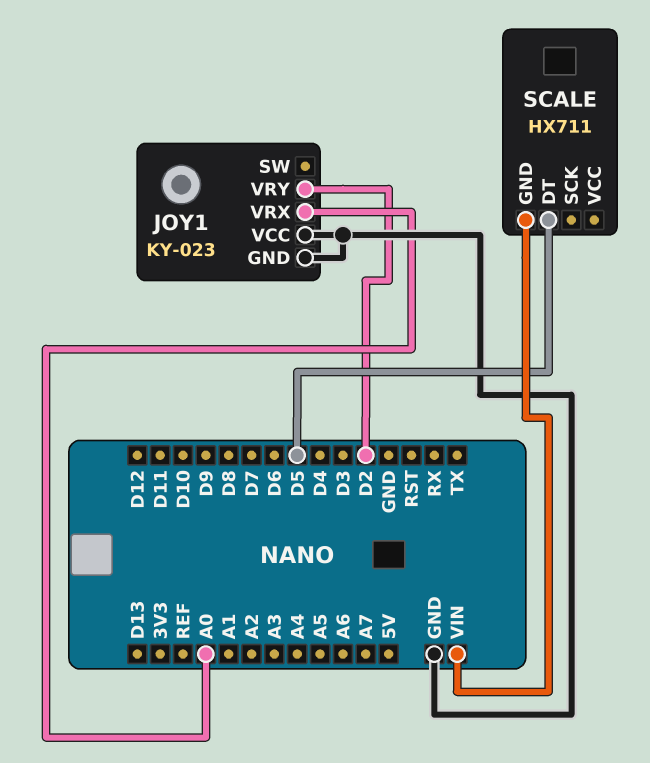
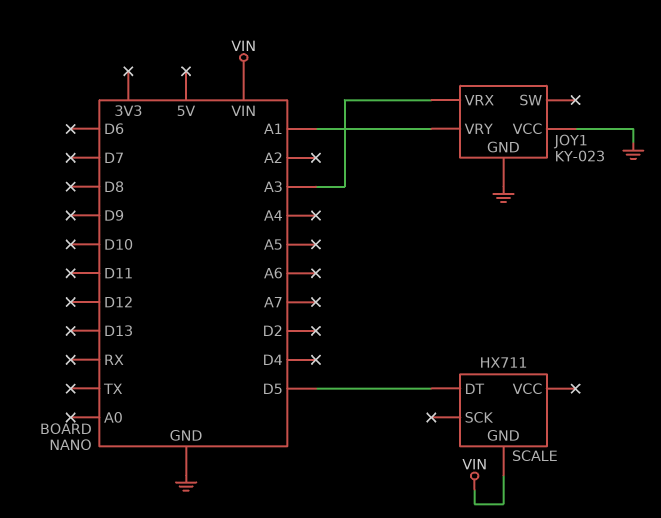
JOY1 pin VRX: A0 -> A3
JOY1 pin VRY: D2 -> A1

